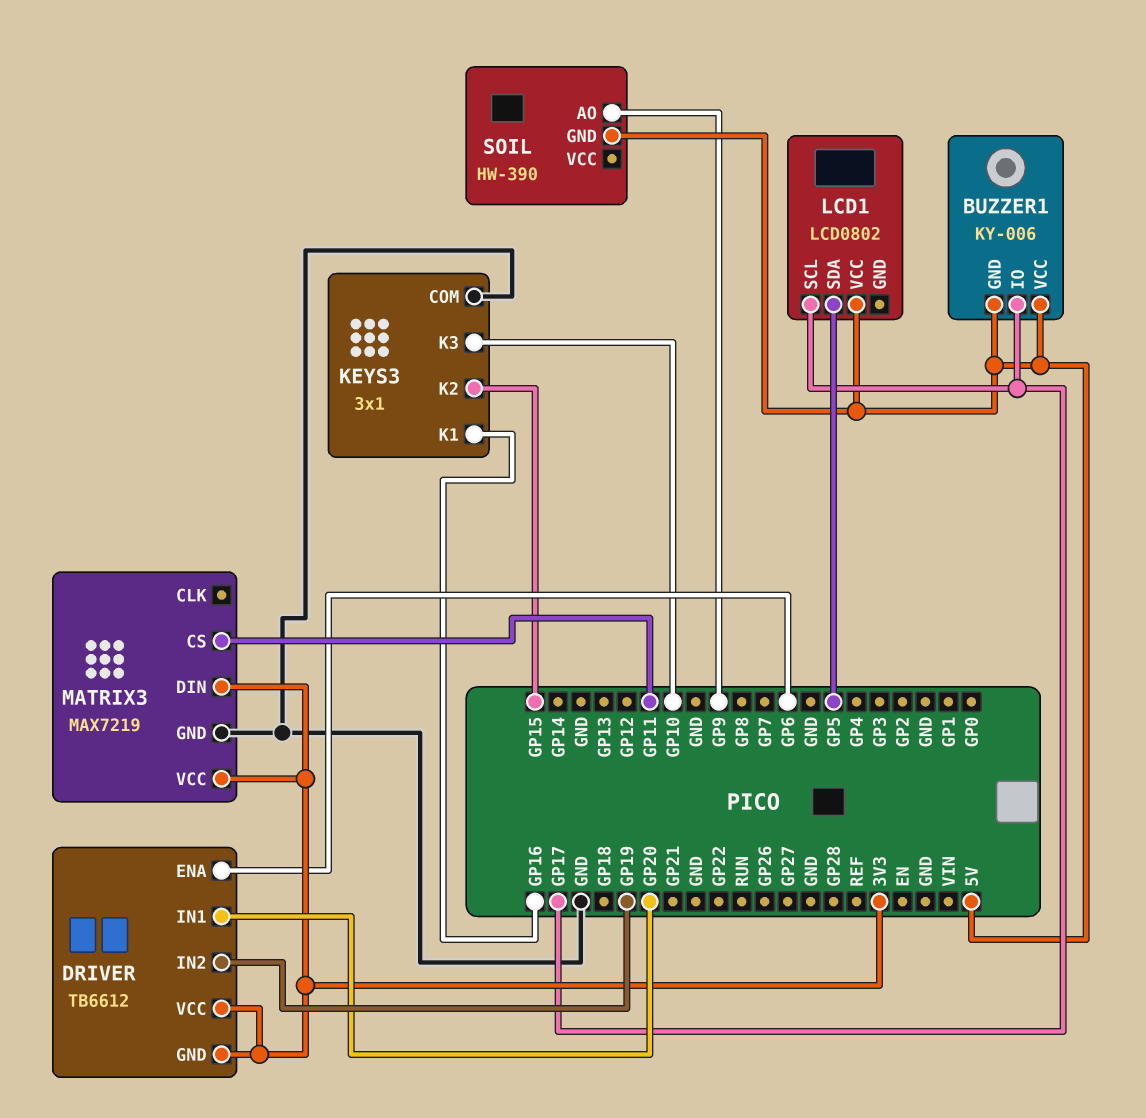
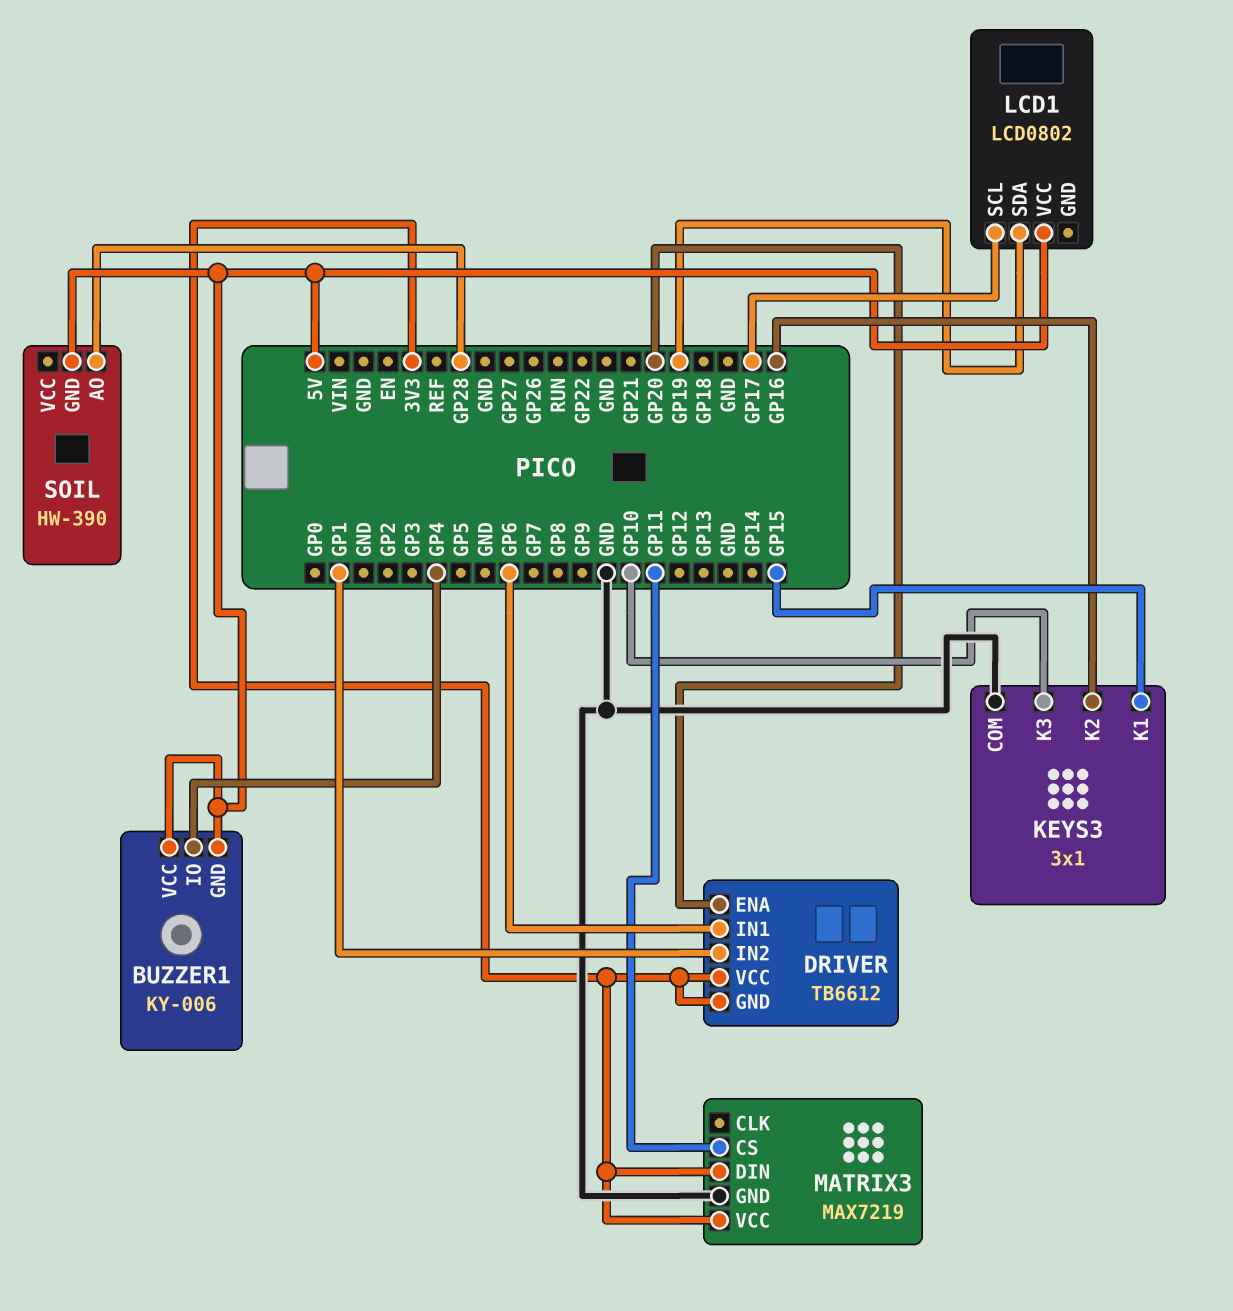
BUZZER1 pin IO: GP17 -> GP4
DRIVER pin ENA: GP6 -> GP20
DRIVER pin IN1: GP20 -> GP6
DRIVER pin IN2: GP19 -> GP1
KEYS3 pin K1: GP16 -> GP15
KEYS3 pin K2: GP15 -> GP16
LCD1 pin SDA: GP5 -> GP19
SOIL pin AO: GP9 -> GP28

